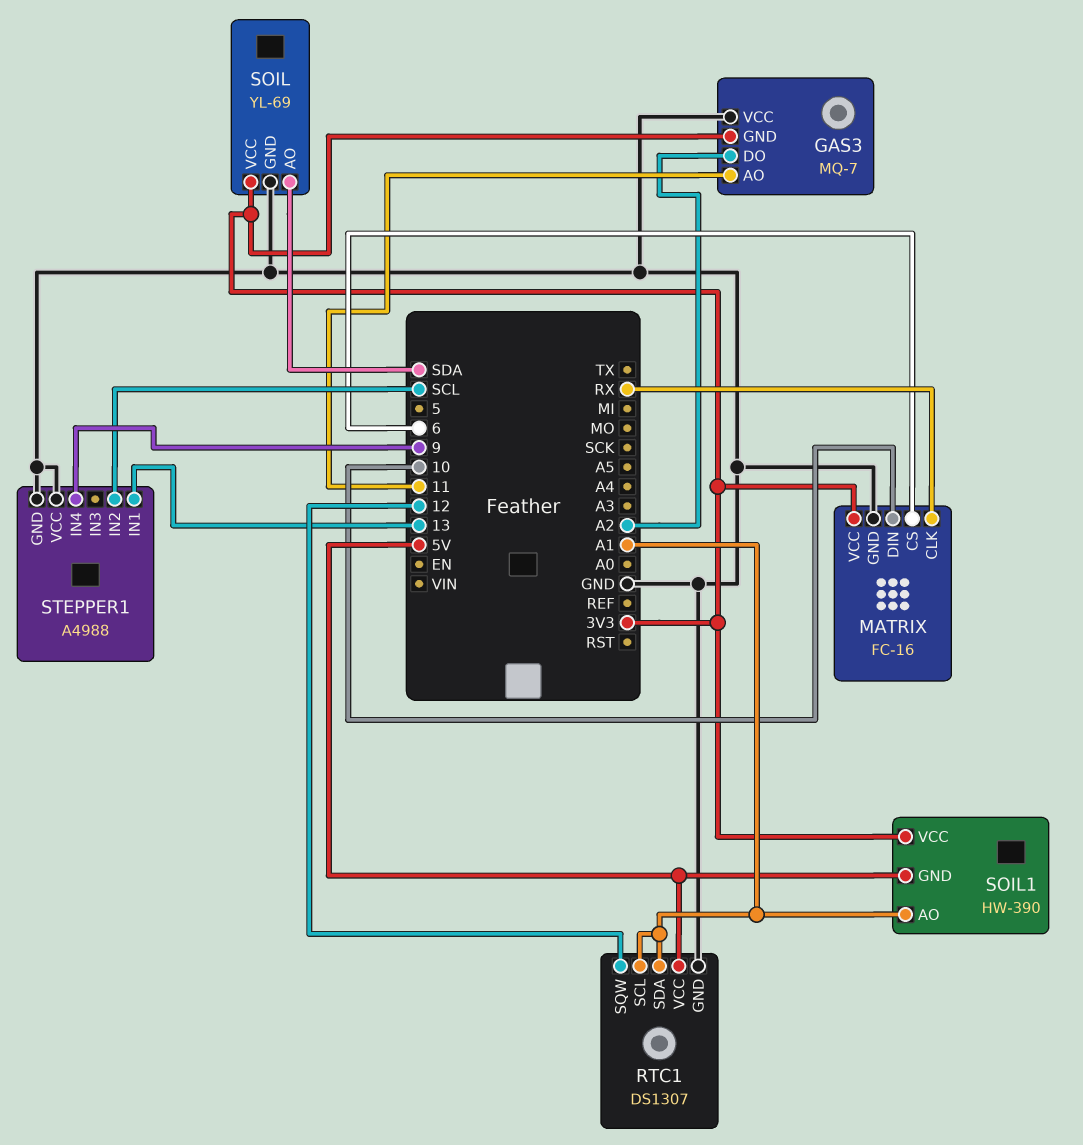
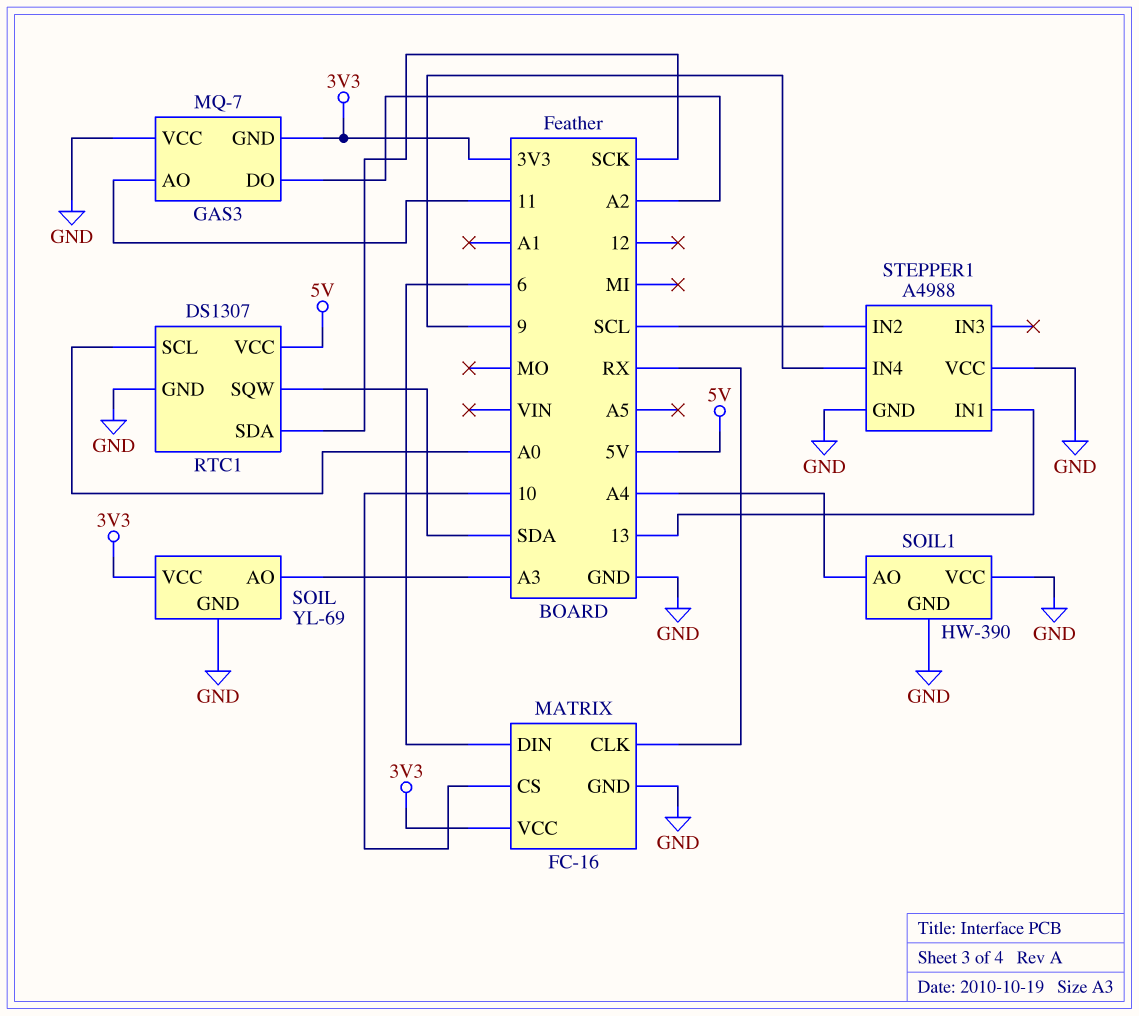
MATRIX pin CS: 6 -> 10
MATRIX pin DIN: 10 -> 6
RTC1 pin SCL: A1 -> A0
RTC1 pin SDA: A1 -> SCK
RTC1 pin SQW: 12 -> SDA
SOIL pin AO: SDA -> A3
SOIL1 pin AO: A1 -> A4
SOIL1 pin GND: 5V -> GND
SOIL1 pin VCC: 3V3 -> GND

